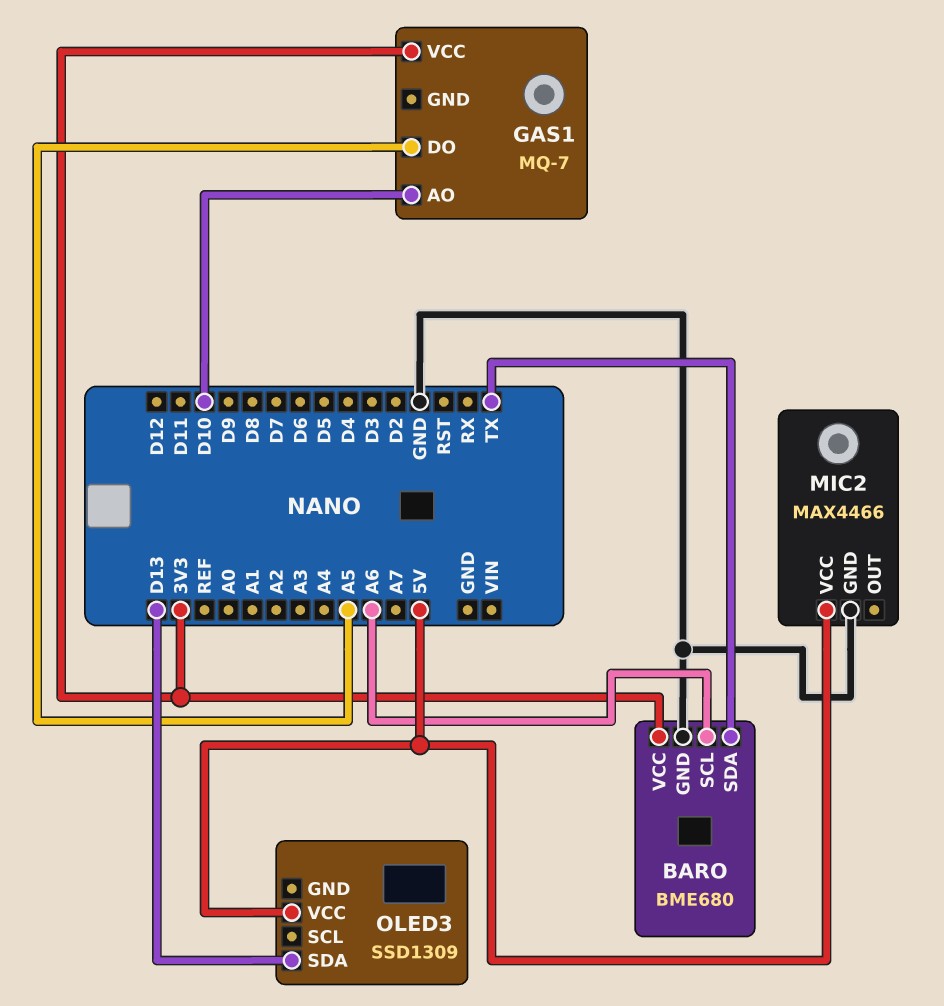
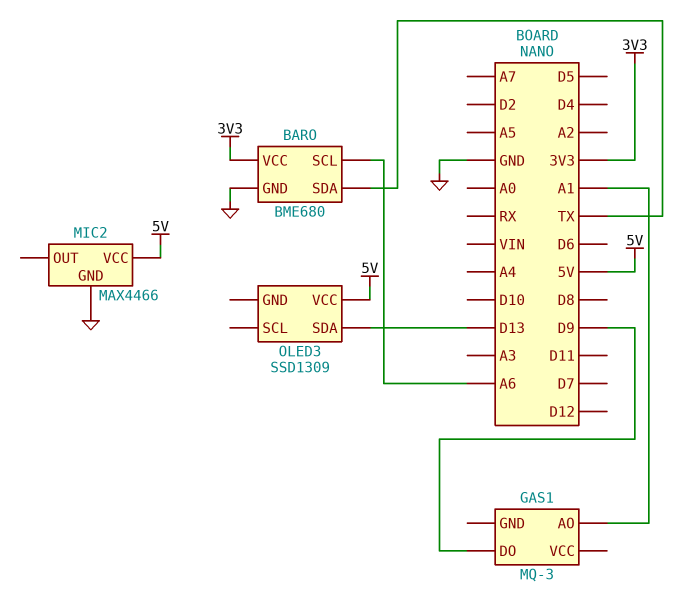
GAS1: MQ-7 -> MQ-3
GAS1 pin AO: D10 -> A1
GAS1 pin DO: A5 -> D9
GAS1 pin VCC: 3V3 -> none

